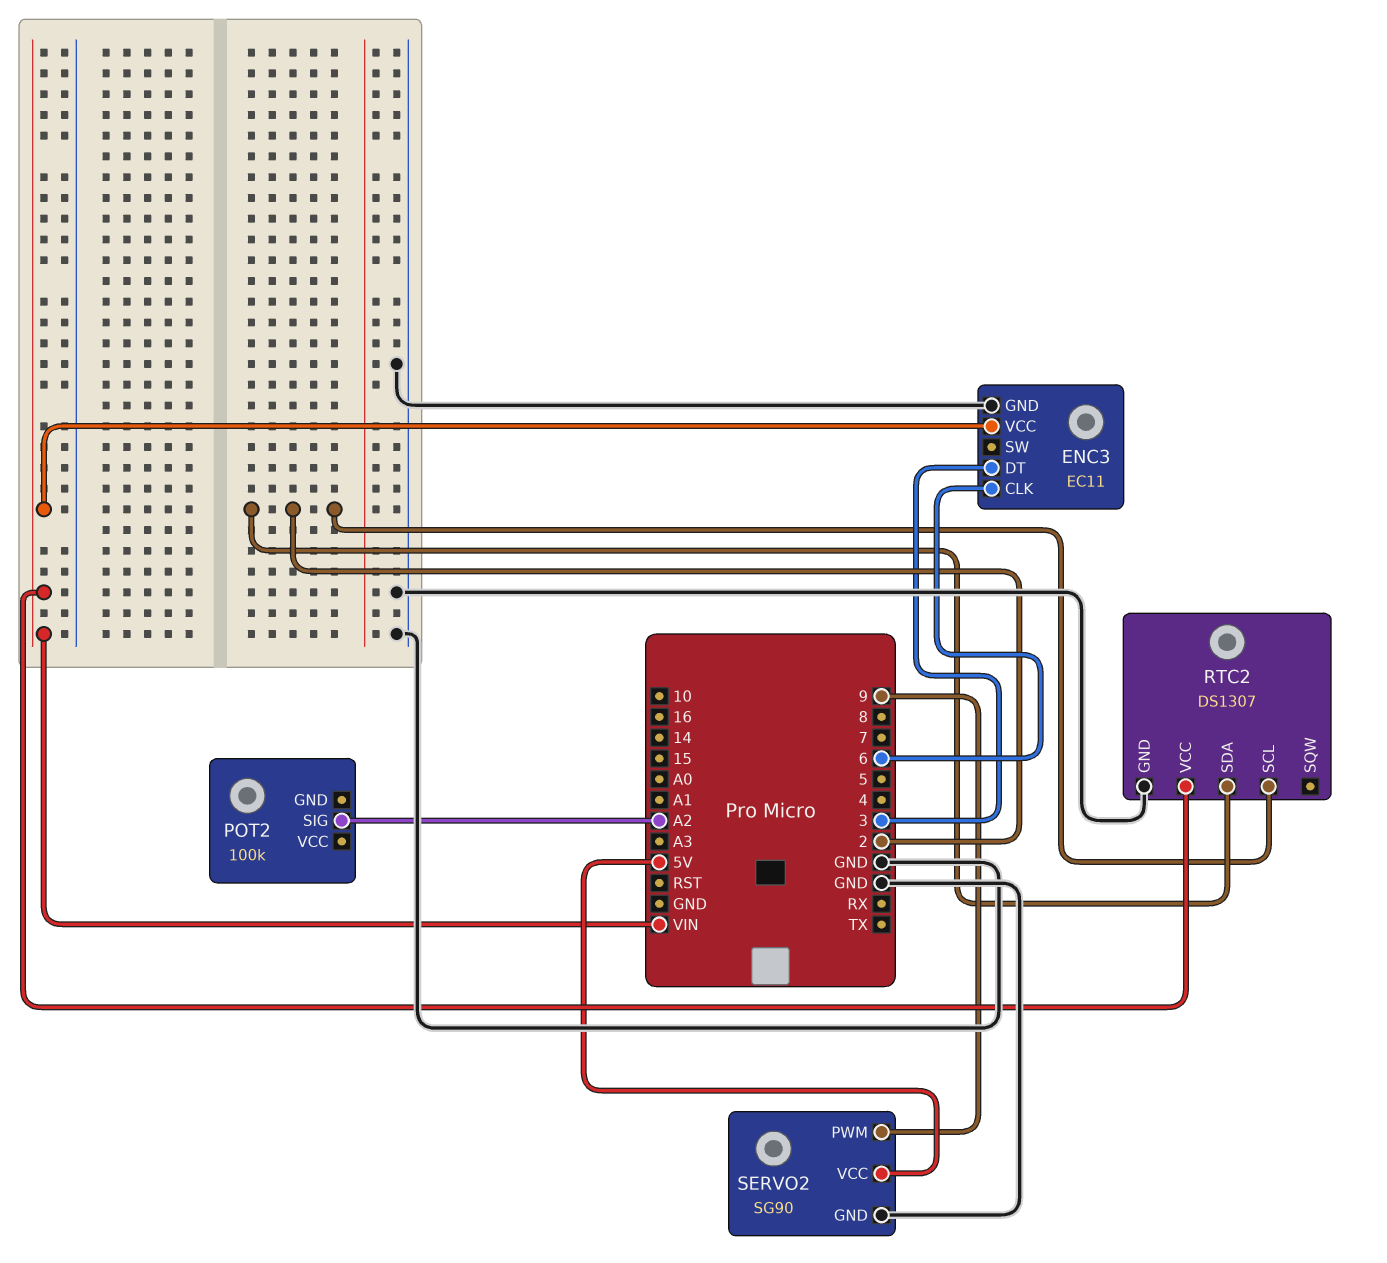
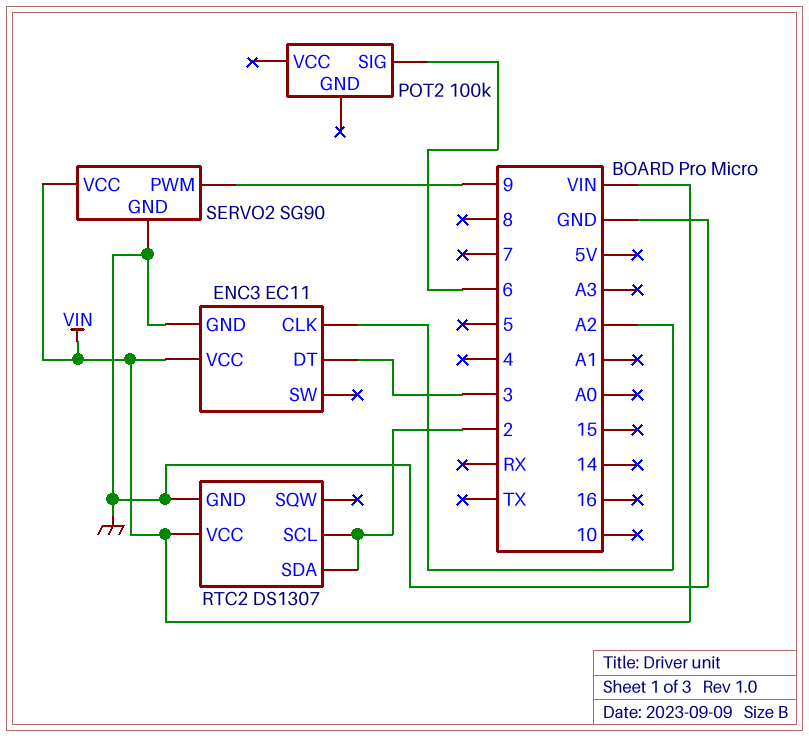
ENC3 pin CLK: 6 -> A2
POT2 pin SIG: A2 -> 6
SERVO2 pin VCC: 5V -> VIN

